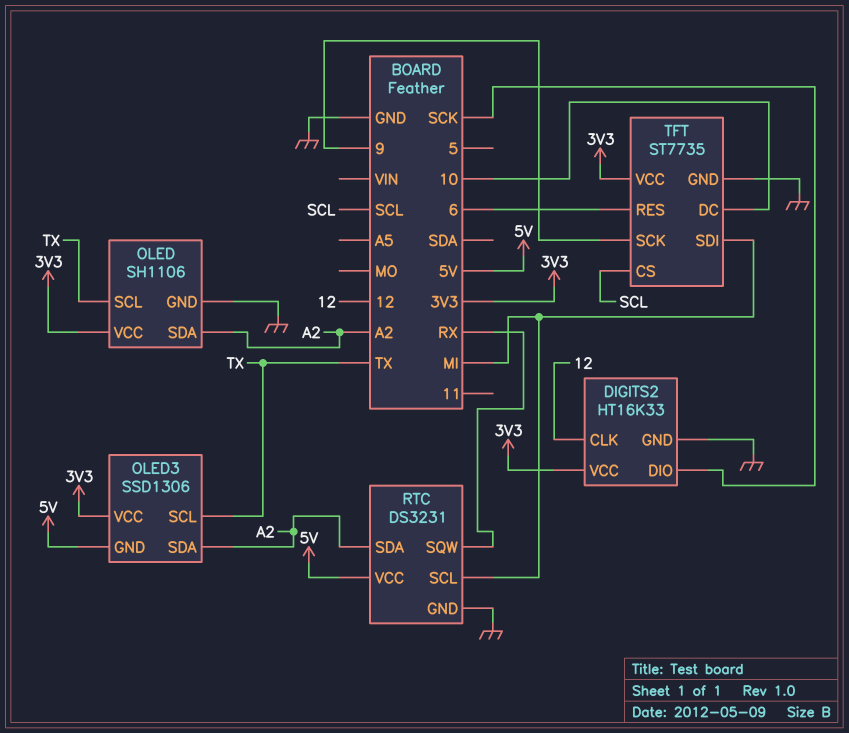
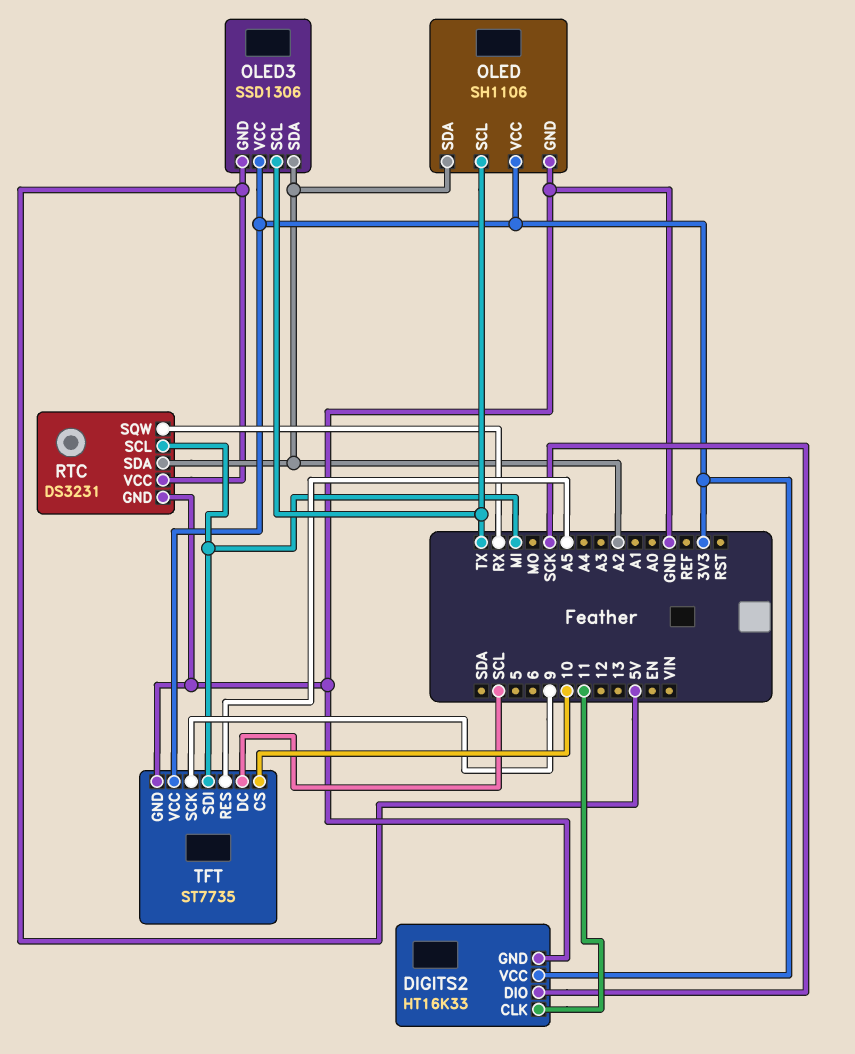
DIGITS2 pin CLK: 12 -> 11
TFT pin CS: SCL -> 10
TFT pin DC: 10 -> SCL
TFT pin RES: 6 -> A5

